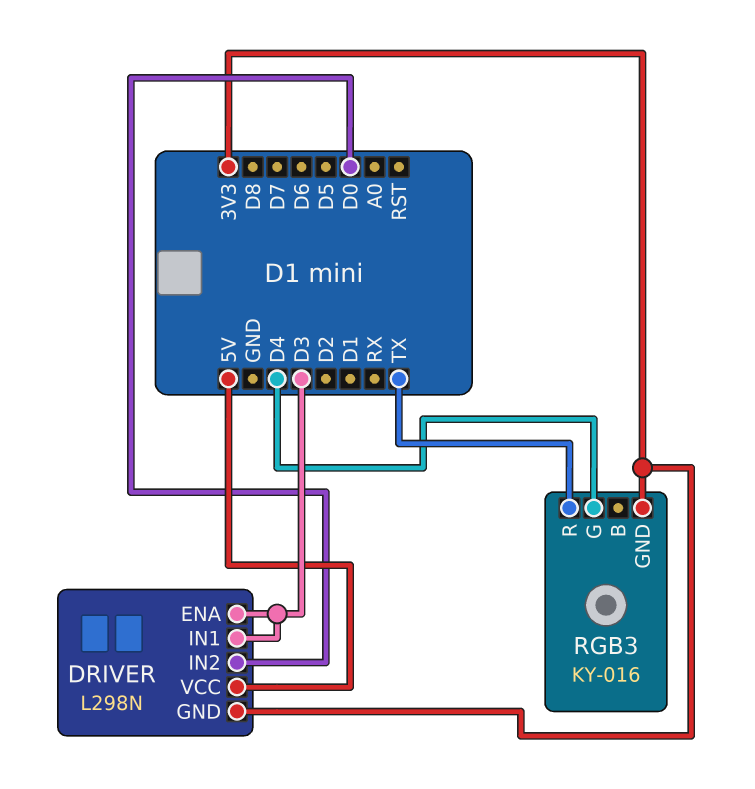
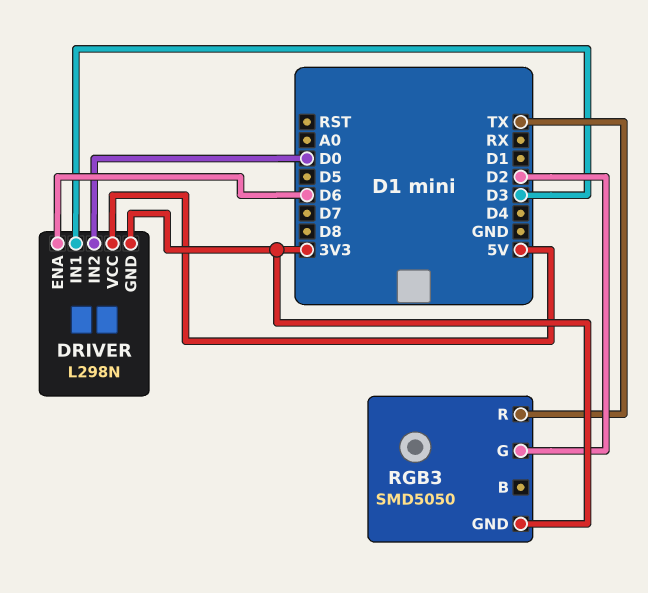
DRIVER pin ENA: D3 -> D6
RGB3: KY-016 -> SMD5050
RGB3 pin G: D4 -> D2

